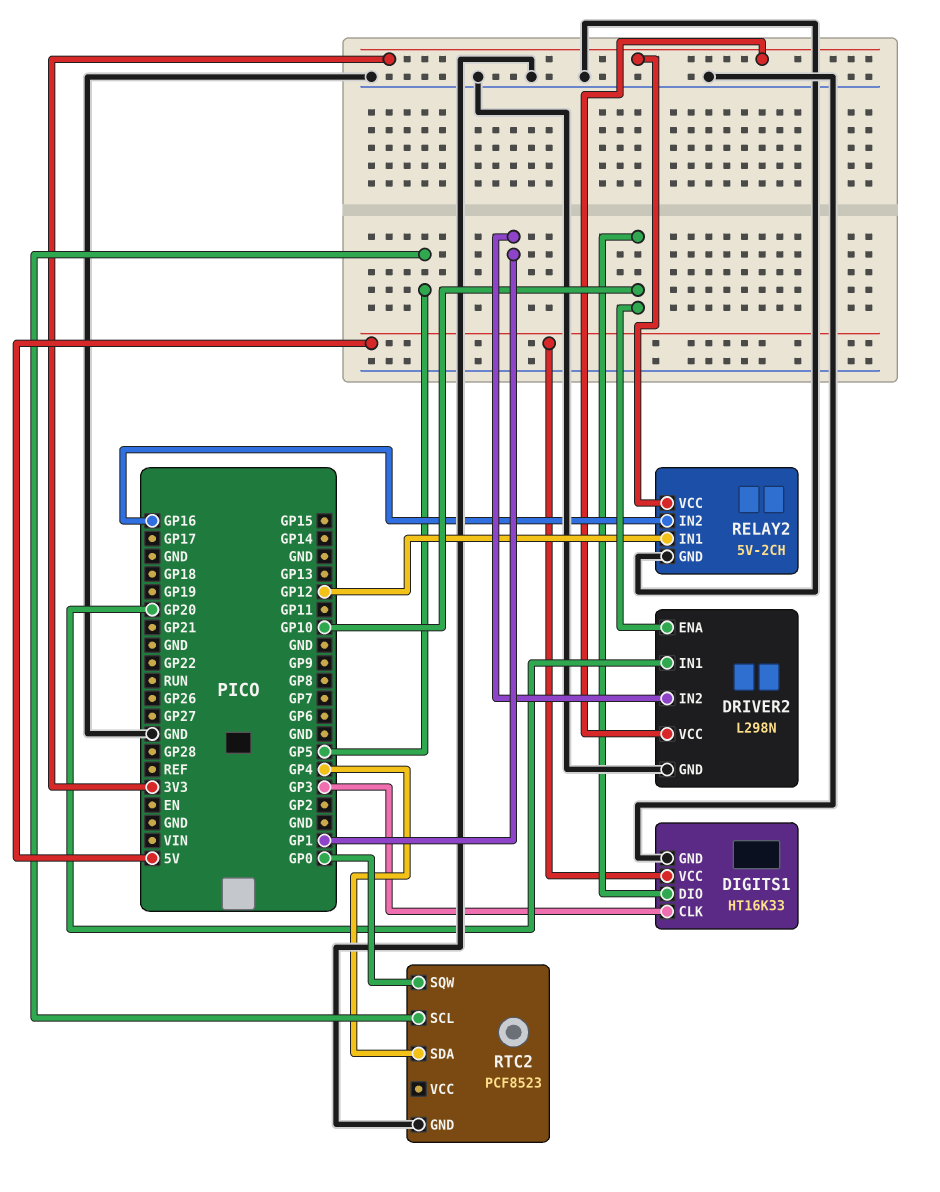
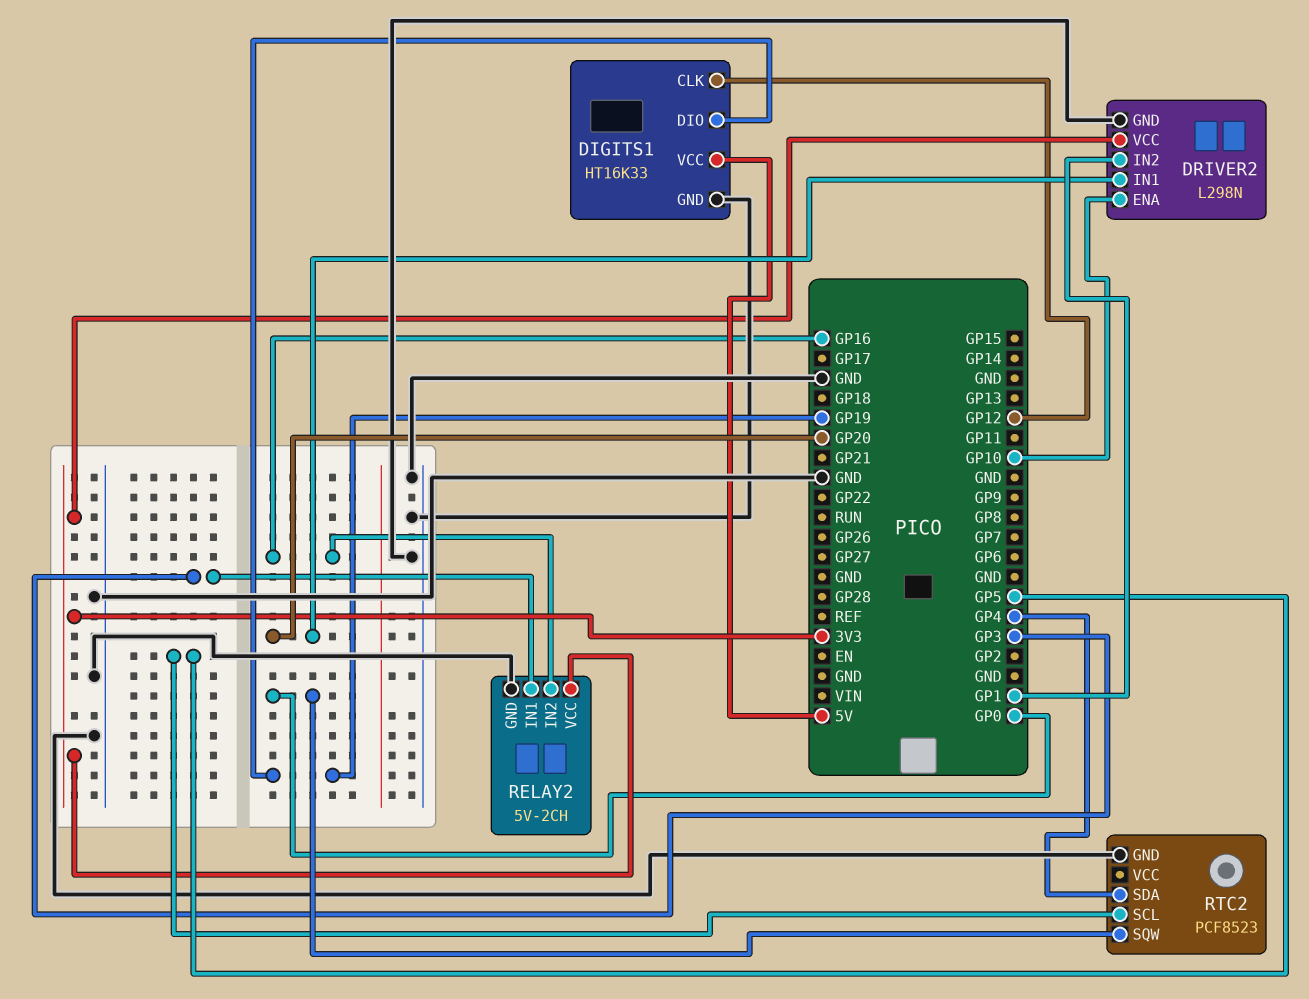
DIGITS1 pin CLK: GP3 -> GP12
DIGITS1 pin DIO: GP10 -> GP19
RELAY2 pin IN1: GP12 -> GP3

